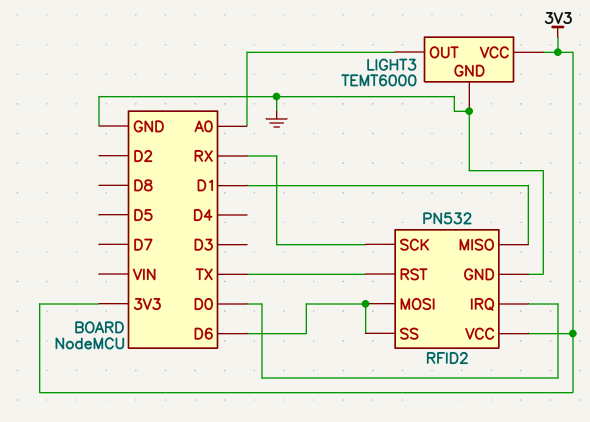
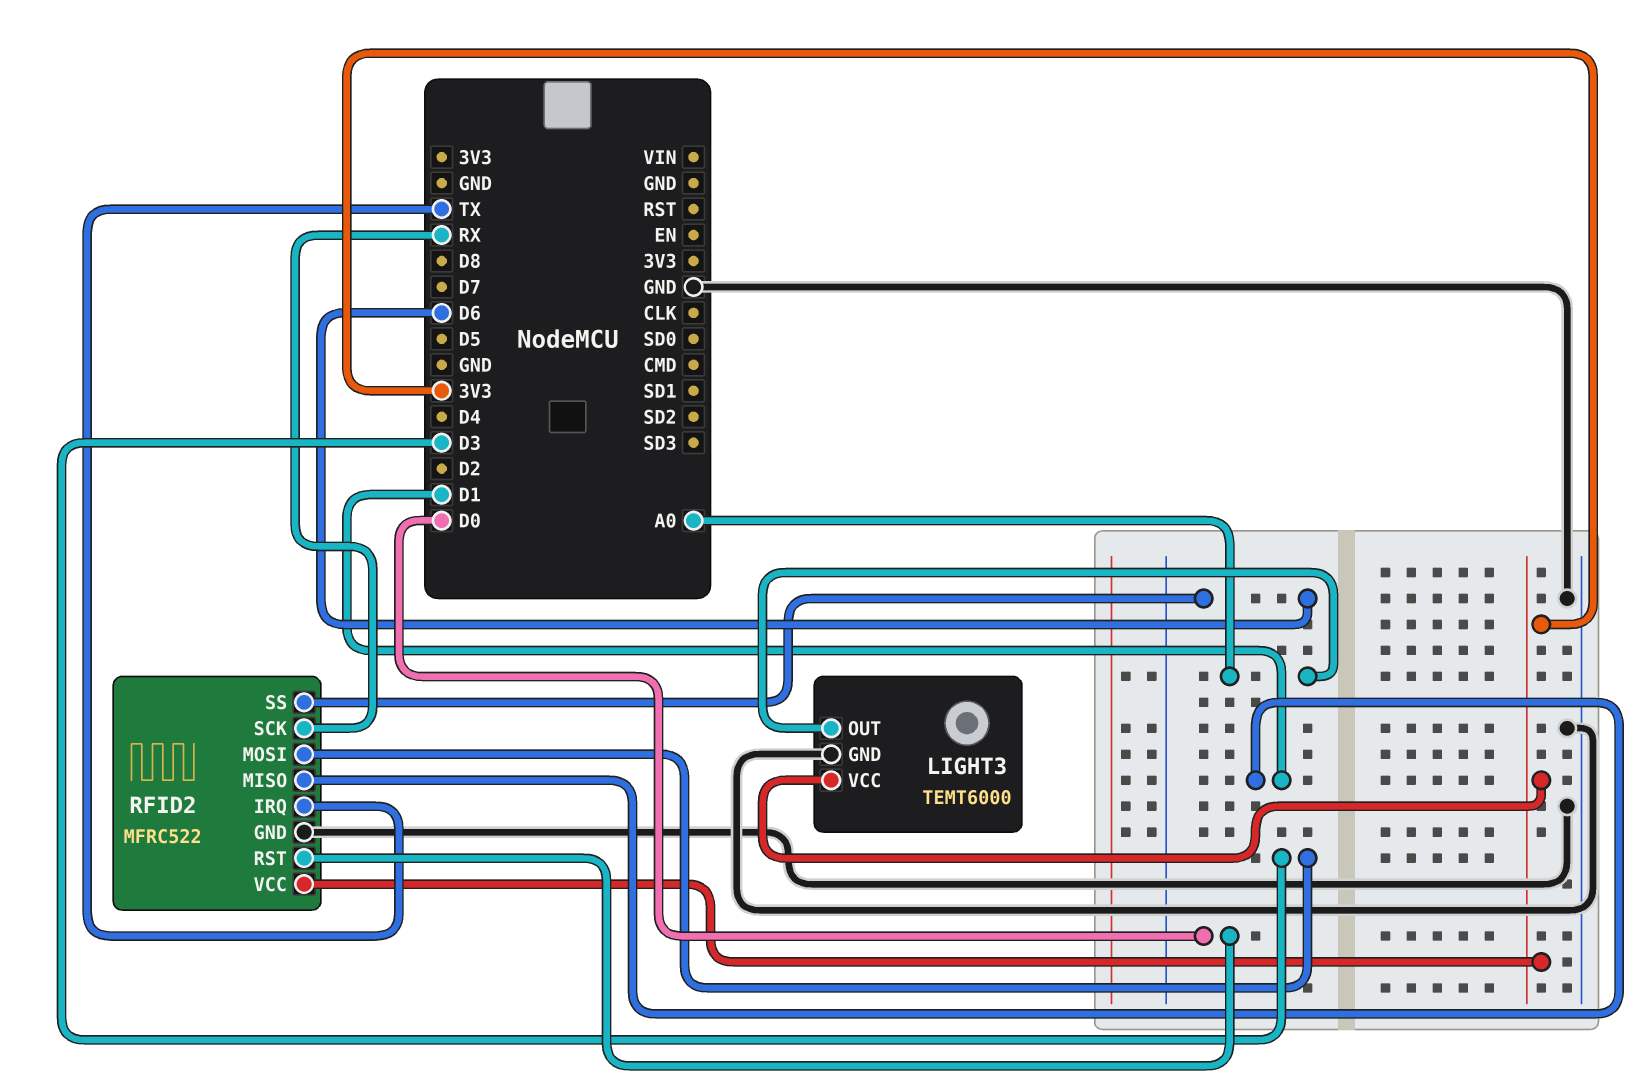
RFID2: PN532 -> MFRC522
RFID2 pin IRQ: D0 -> TX
RFID2 pin MOSI: D6 -> D3
RFID2 pin RST: TX -> D0

